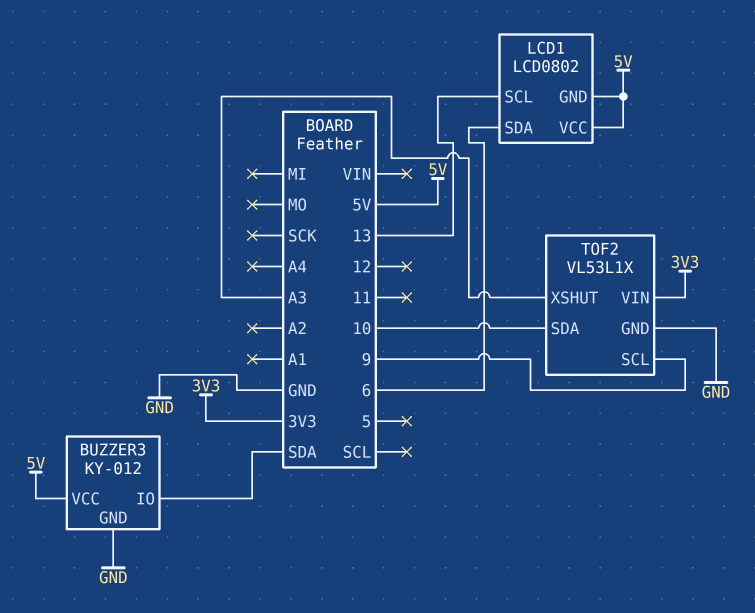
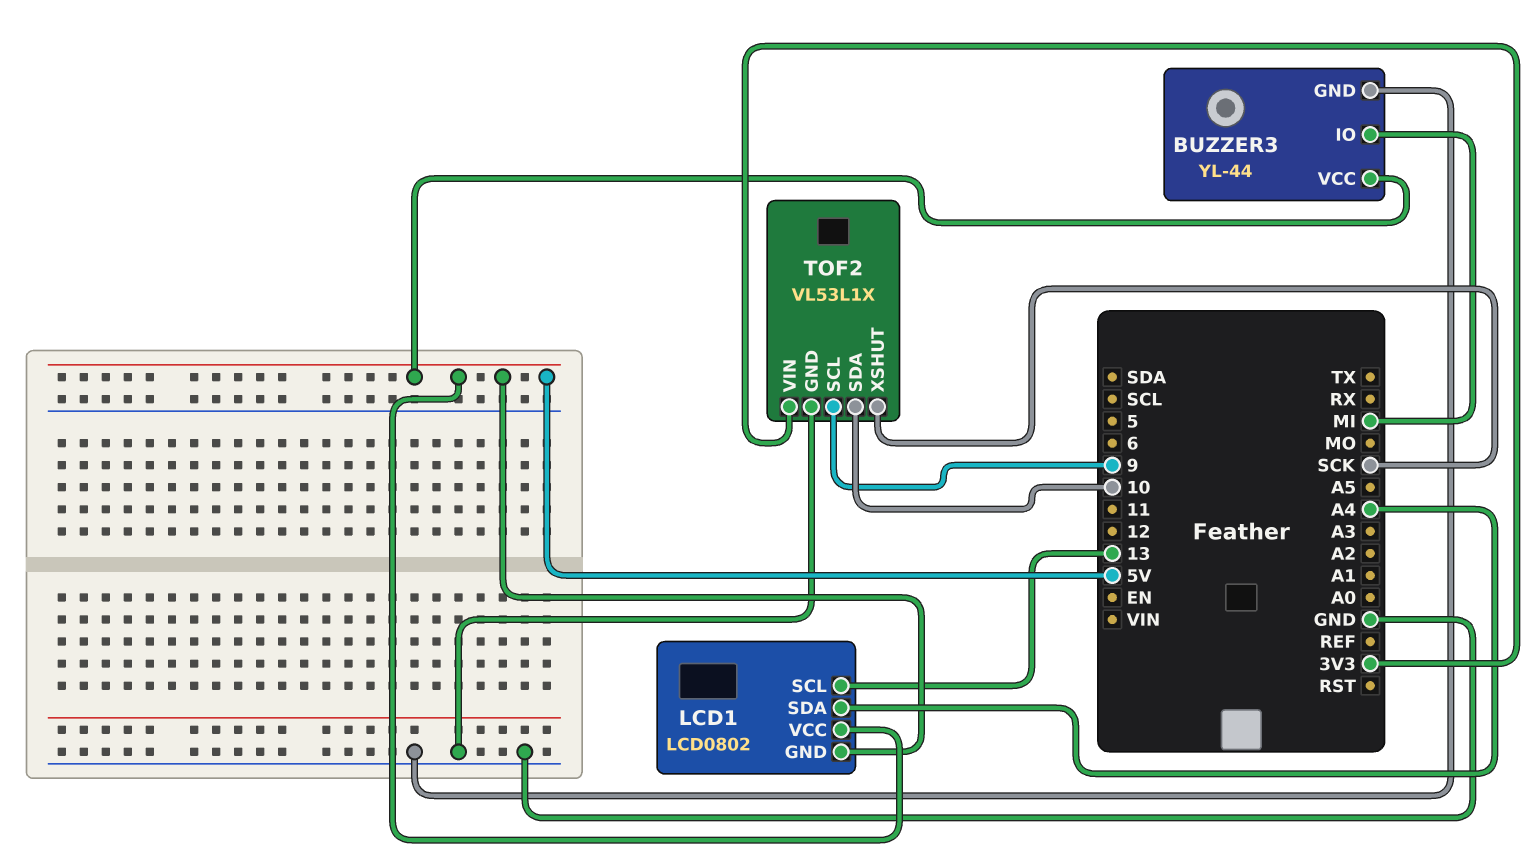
BUZZER3: KY-012 -> YL-44
BUZZER3 pin IO: SDA -> MI
LCD1 pin SDA: 6 -> A4
TOF2 pin XSHUT: A3 -> SCK

